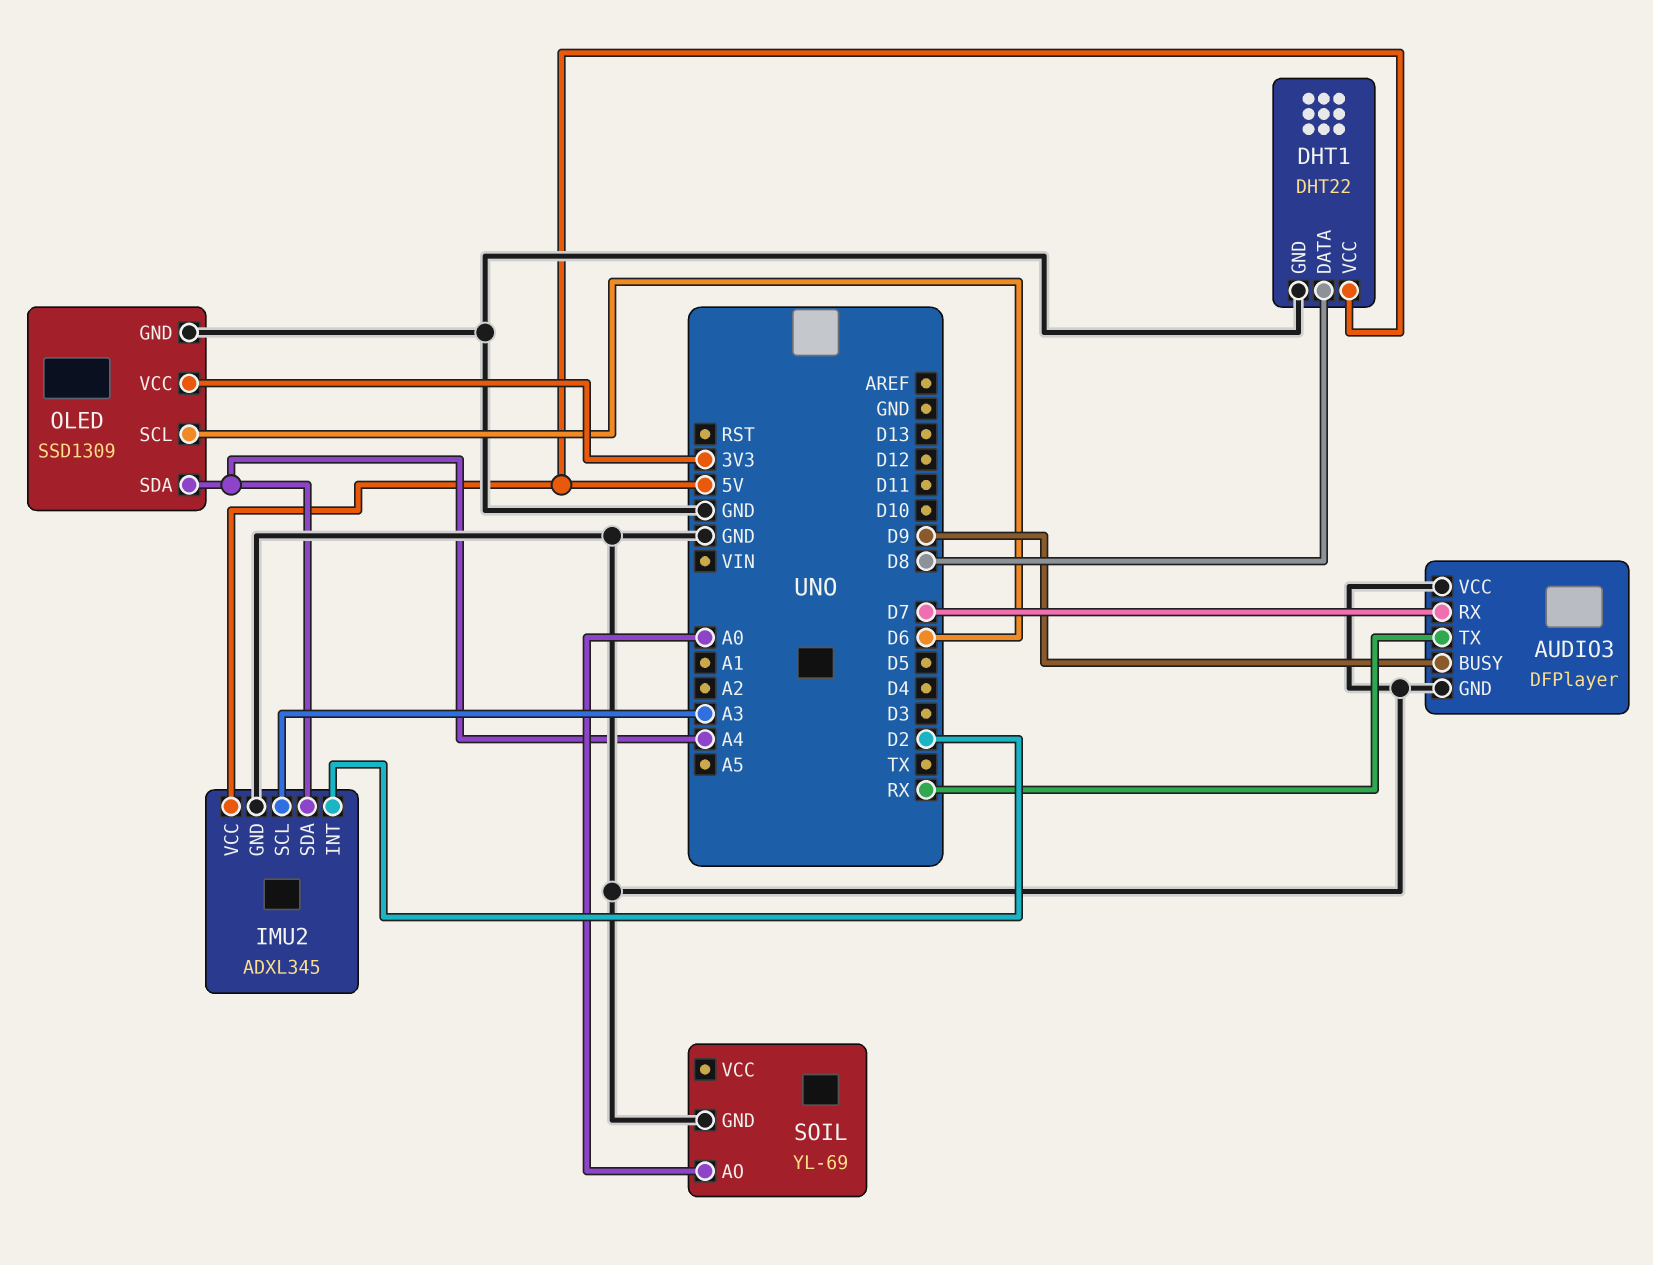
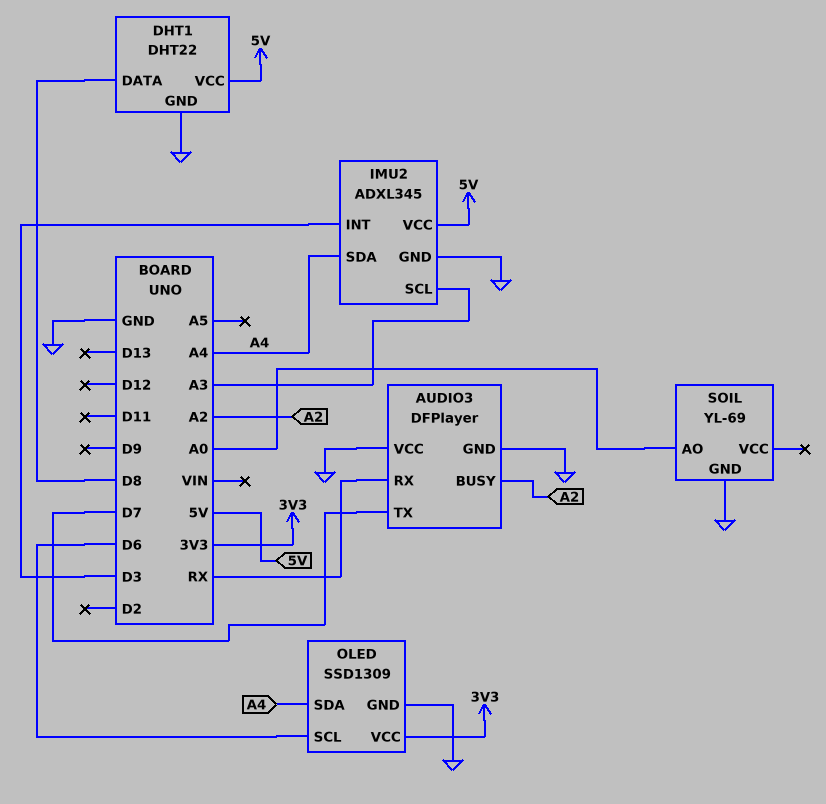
AUDIO3 pin BUSY: D9 -> A2
AUDIO3 pin RX: D7 -> RX
AUDIO3 pin TX: RX -> D7
IMU2 pin INT: D2 -> D3

